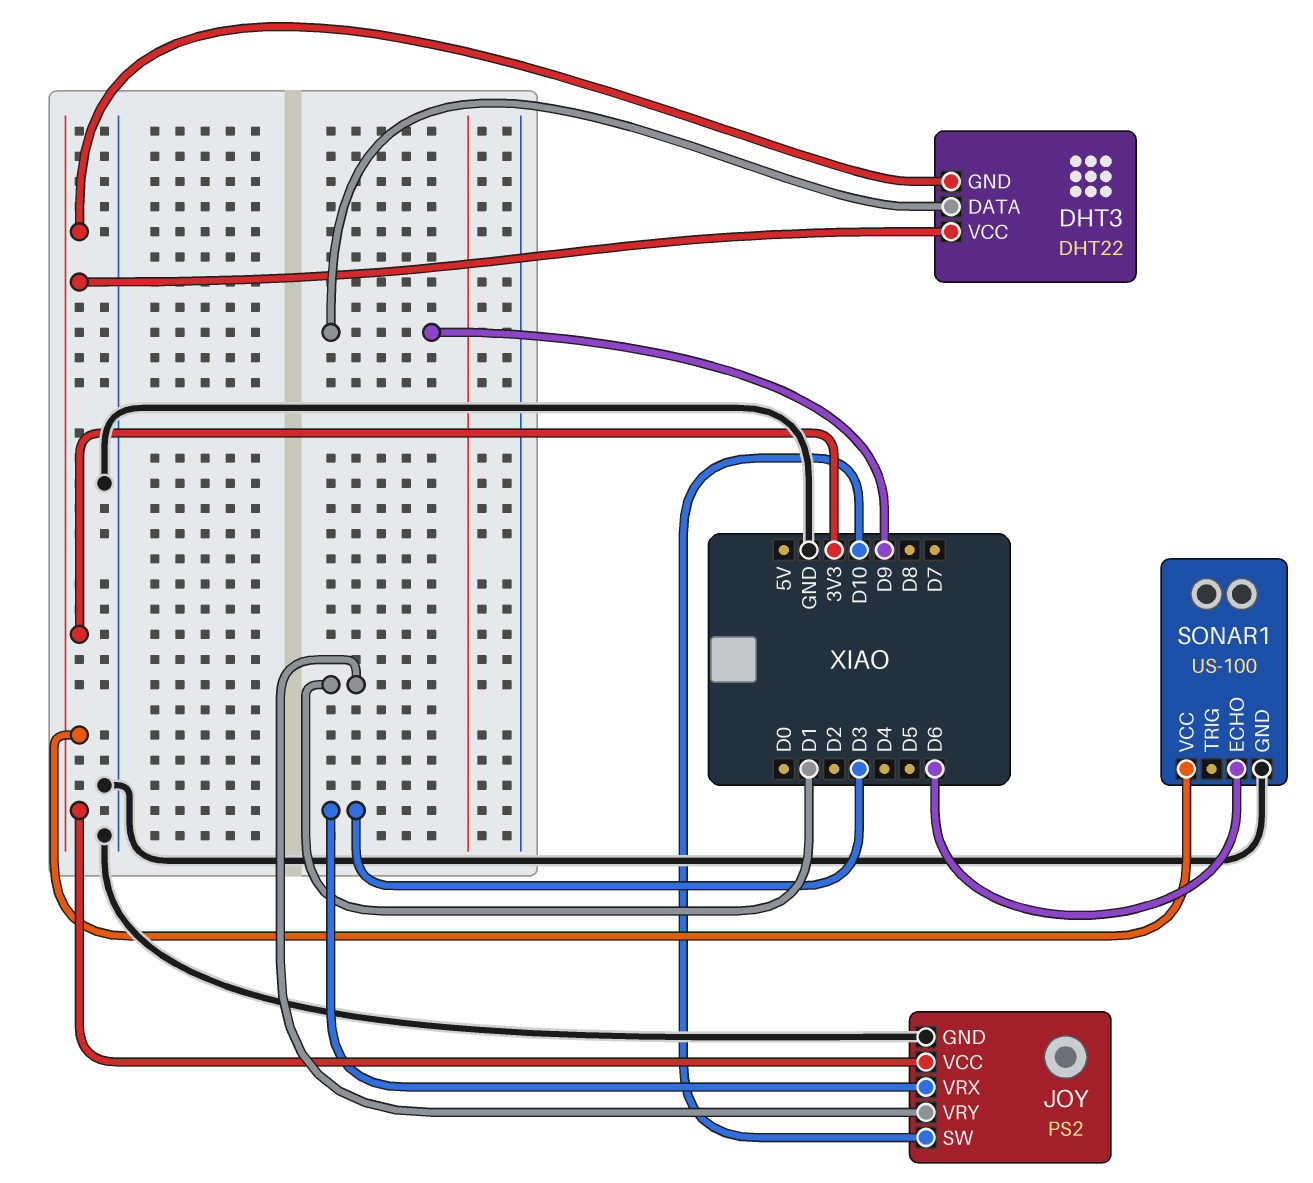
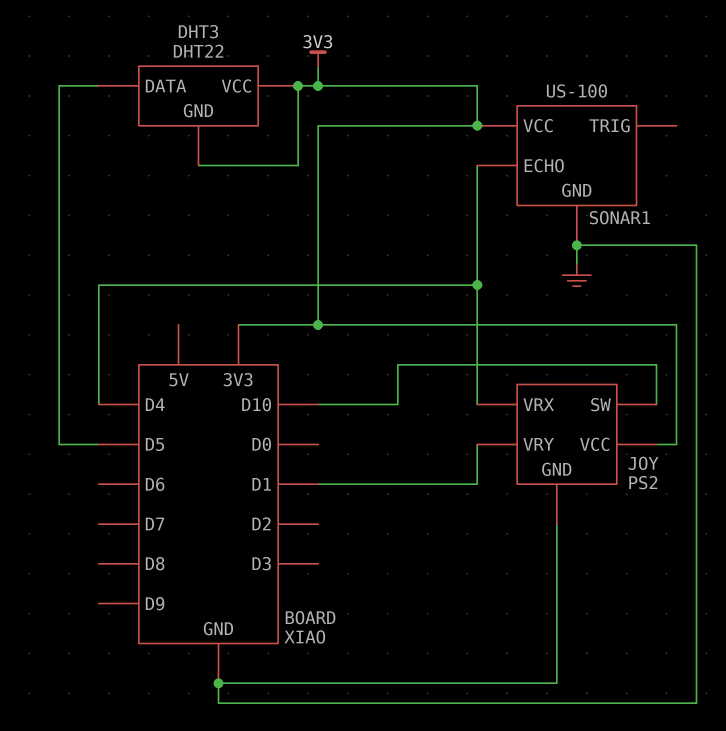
DHT3 pin DATA: D9 -> D5
JOY pin VRX: D3 -> D4
SONAR1 pin ECHO: D6 -> D4

